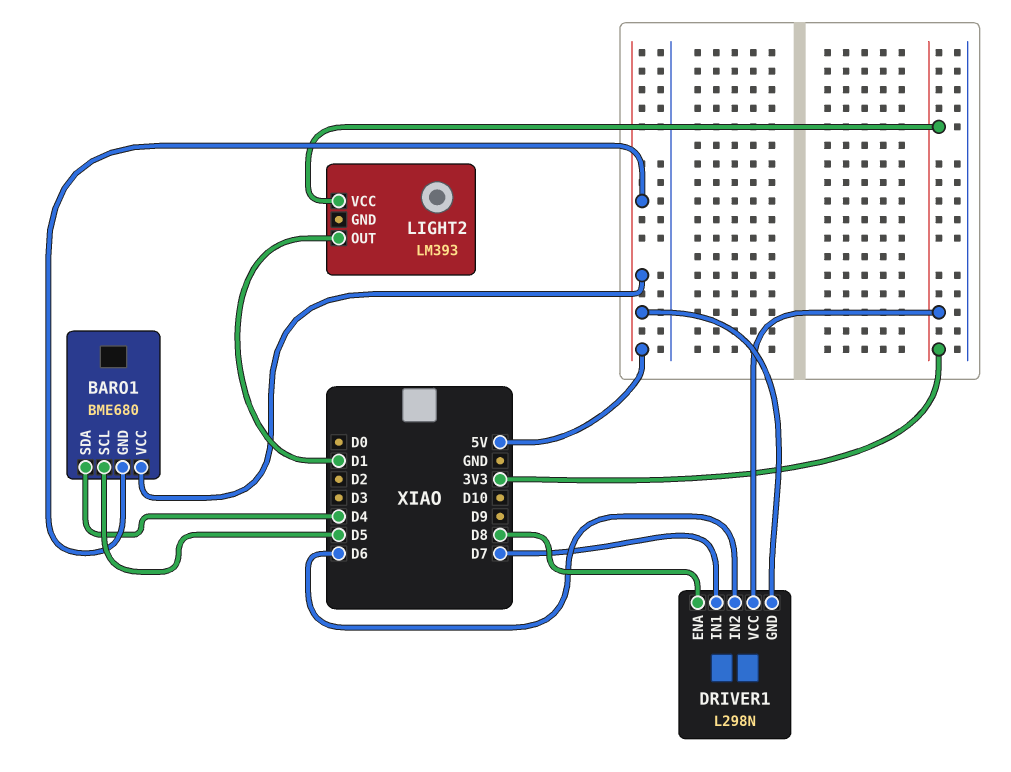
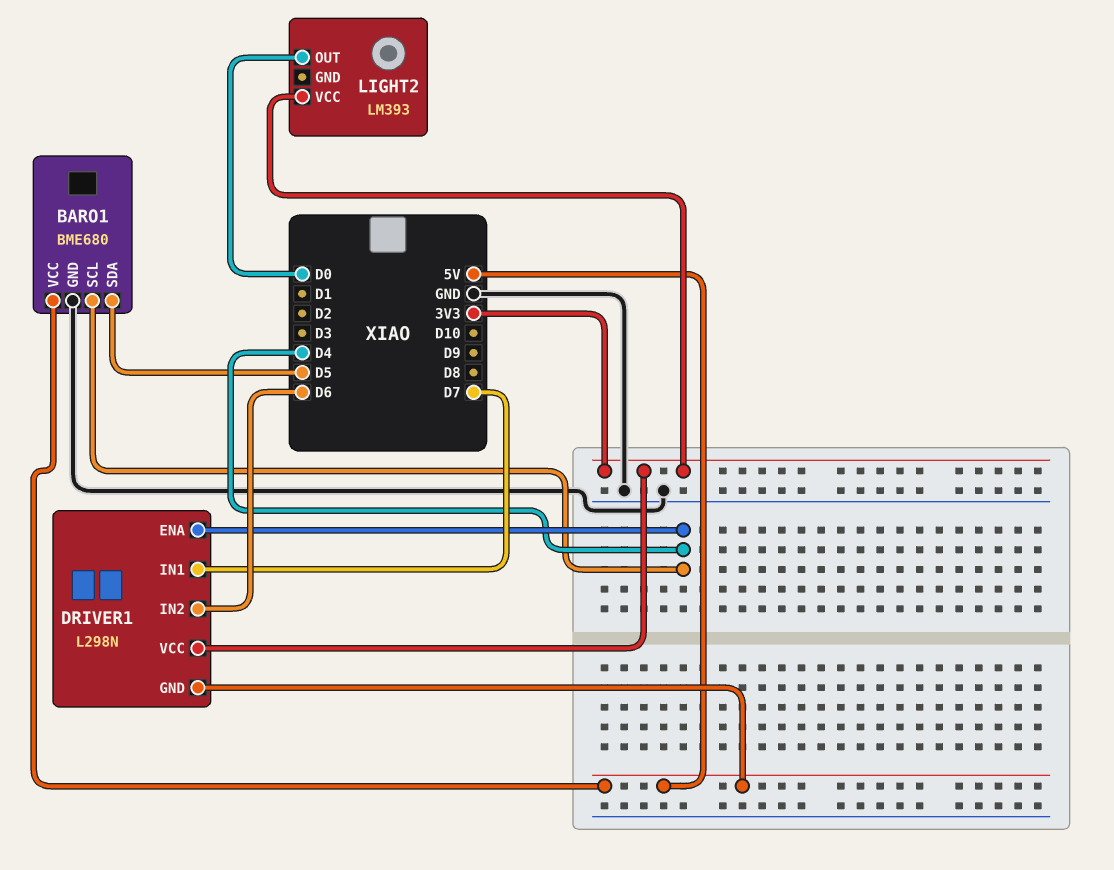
BARO1 pin GND: 5V -> GND
BARO1 pin SCL: D5 -> D4
BARO1 pin SDA: D4 -> D5
DRIVER1 pin ENA: D8 -> D4
LIGHT2 pin OUT: D1 -> D0

